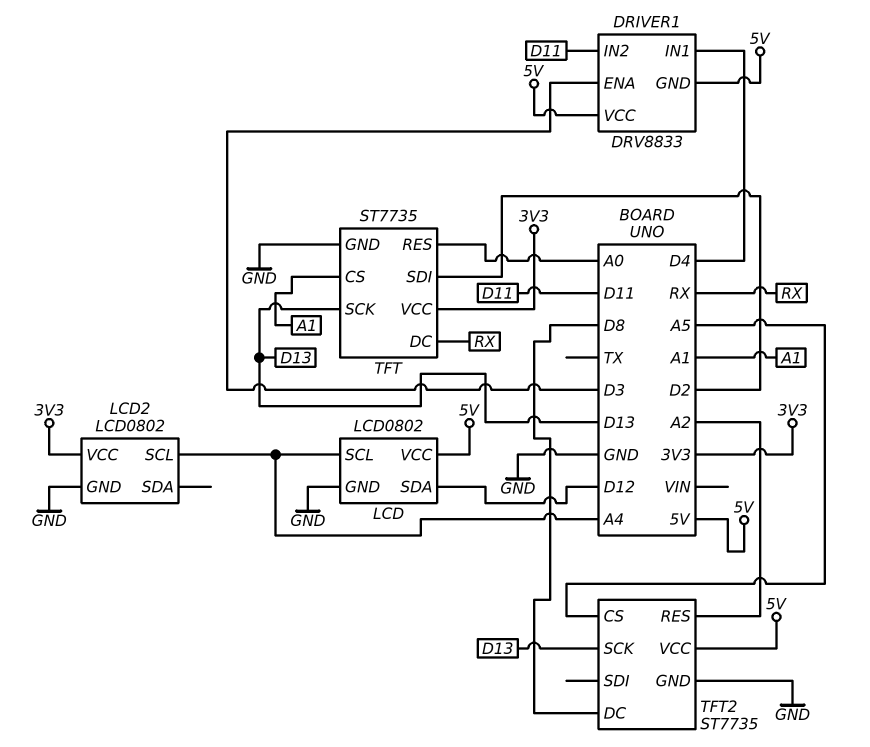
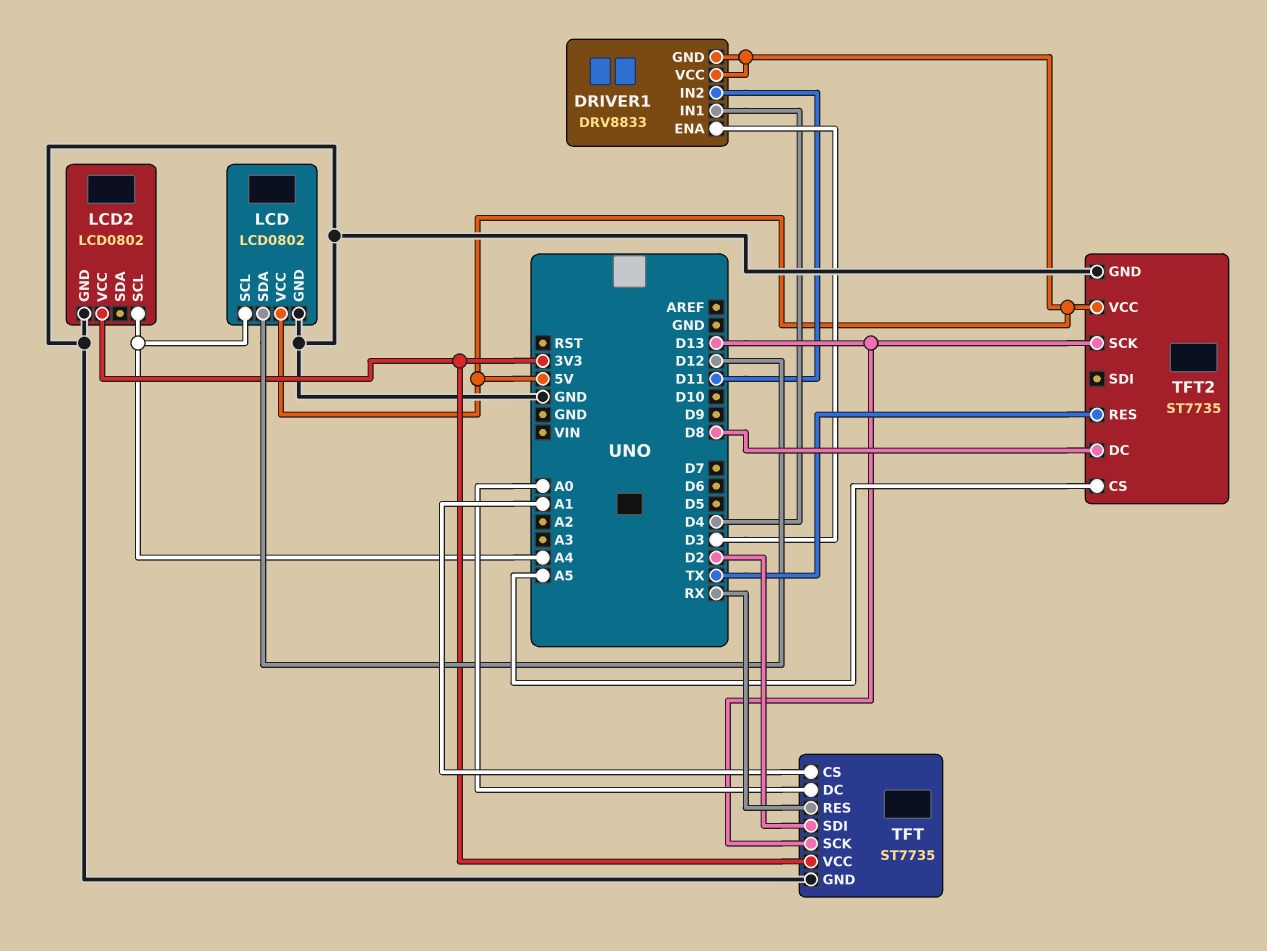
TFT pin DC: RX -> A0
TFT pin RES: A0 -> RX
TFT2 pin RES: A2 -> TX

